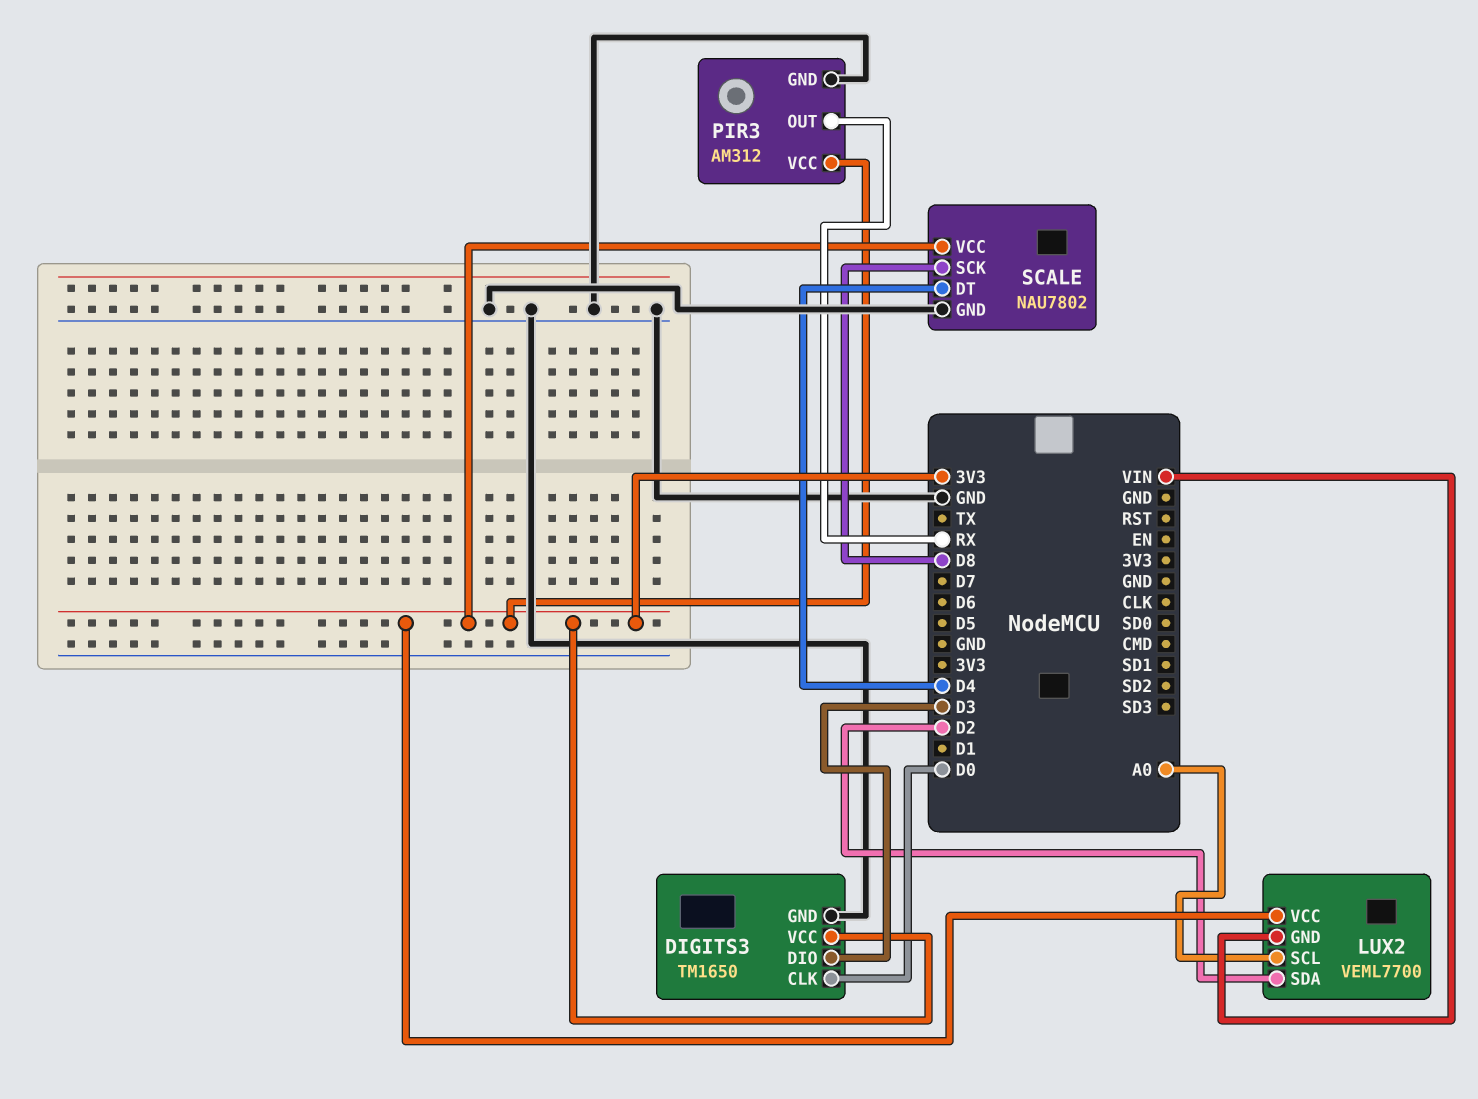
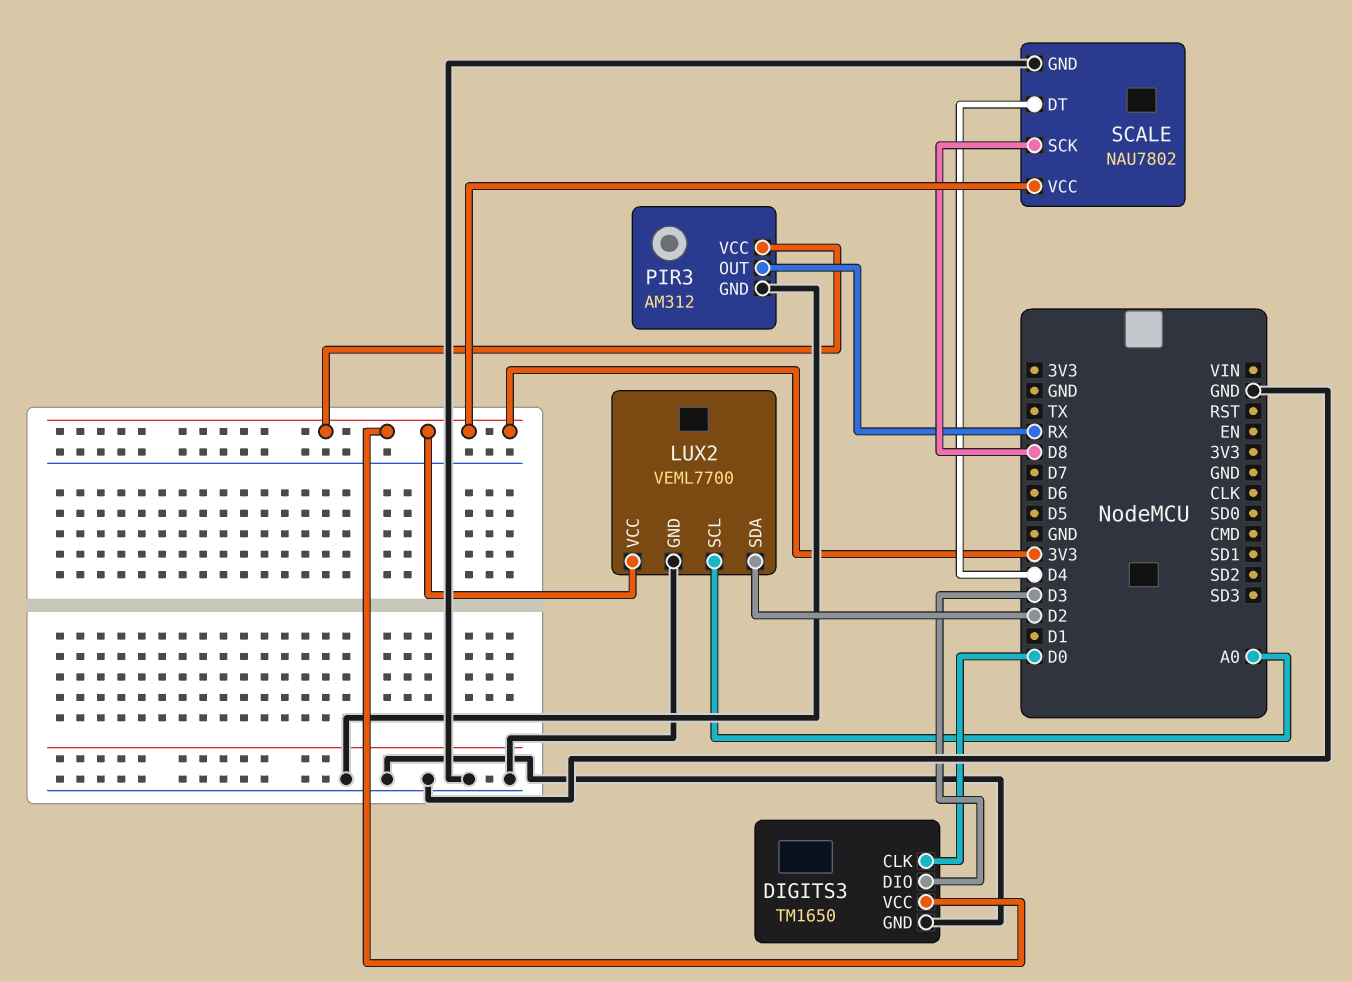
LUX2 pin GND: VIN -> GND

